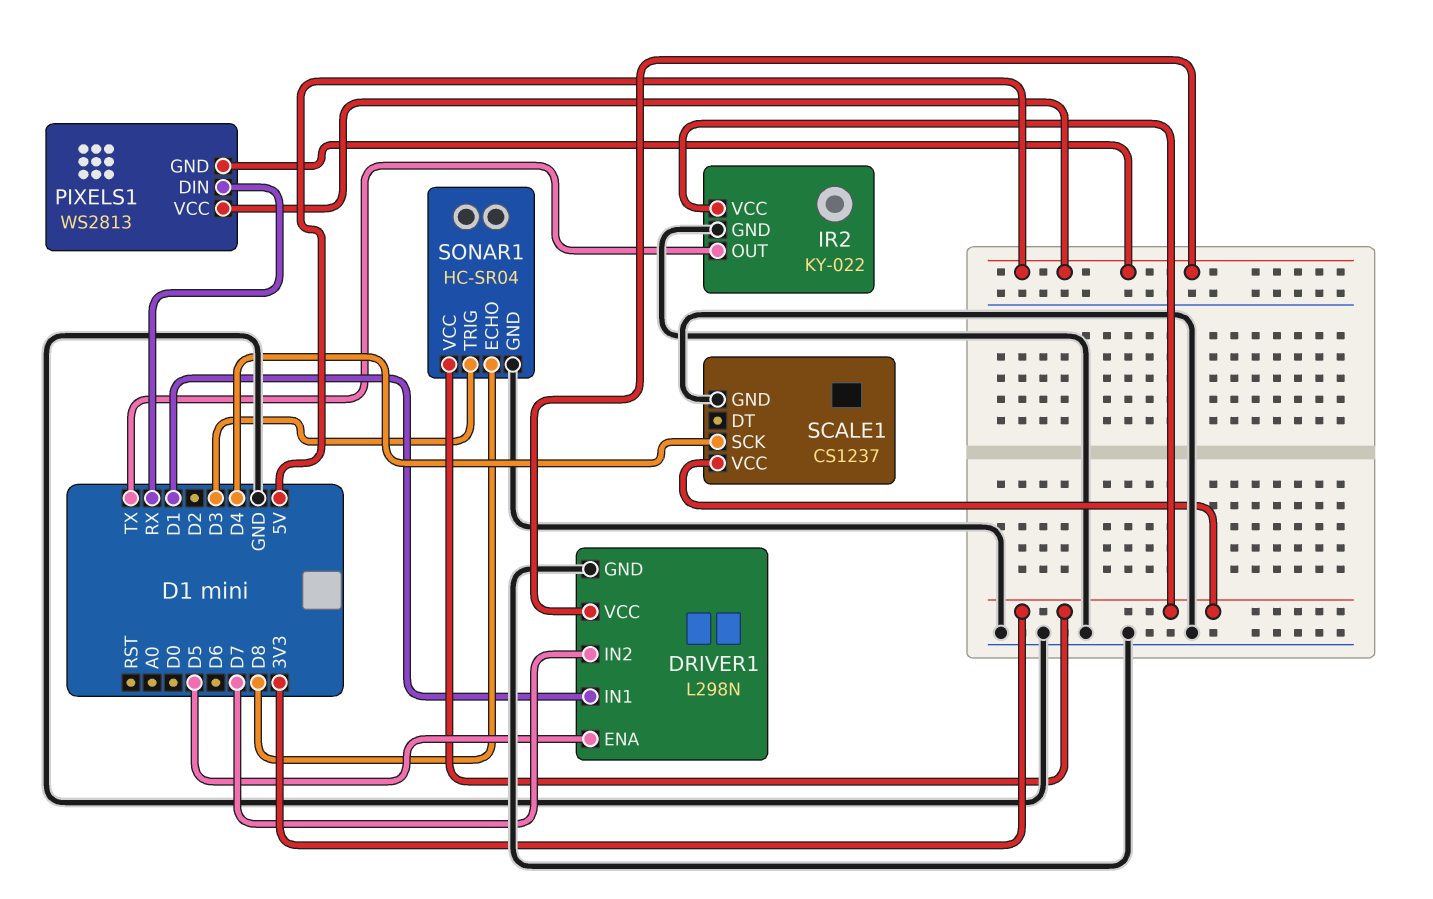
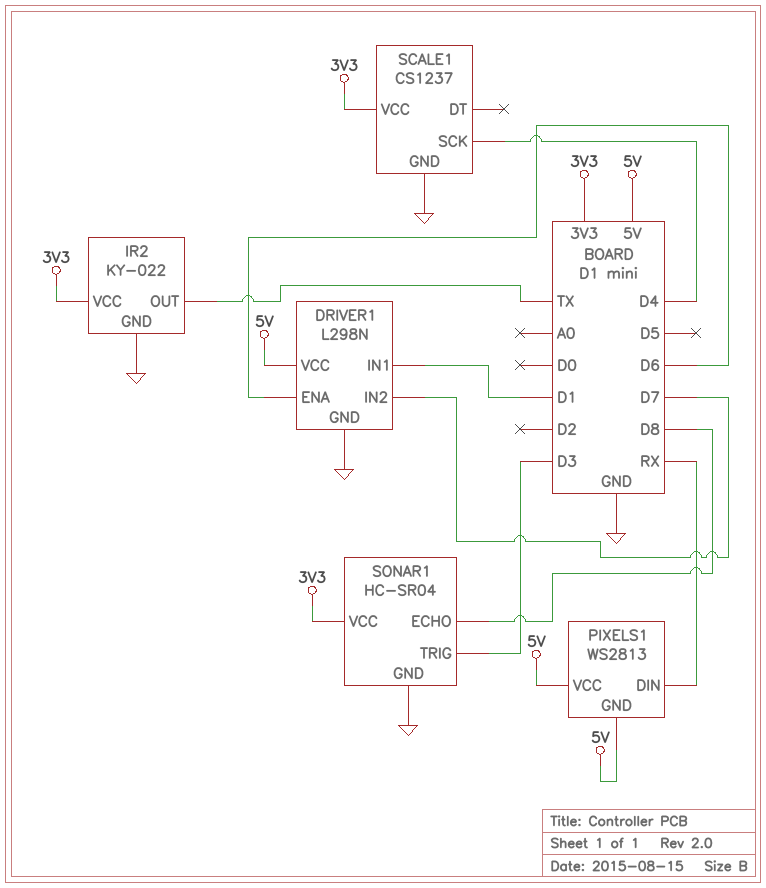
DRIVER1 pin ENA: D5 -> D6

